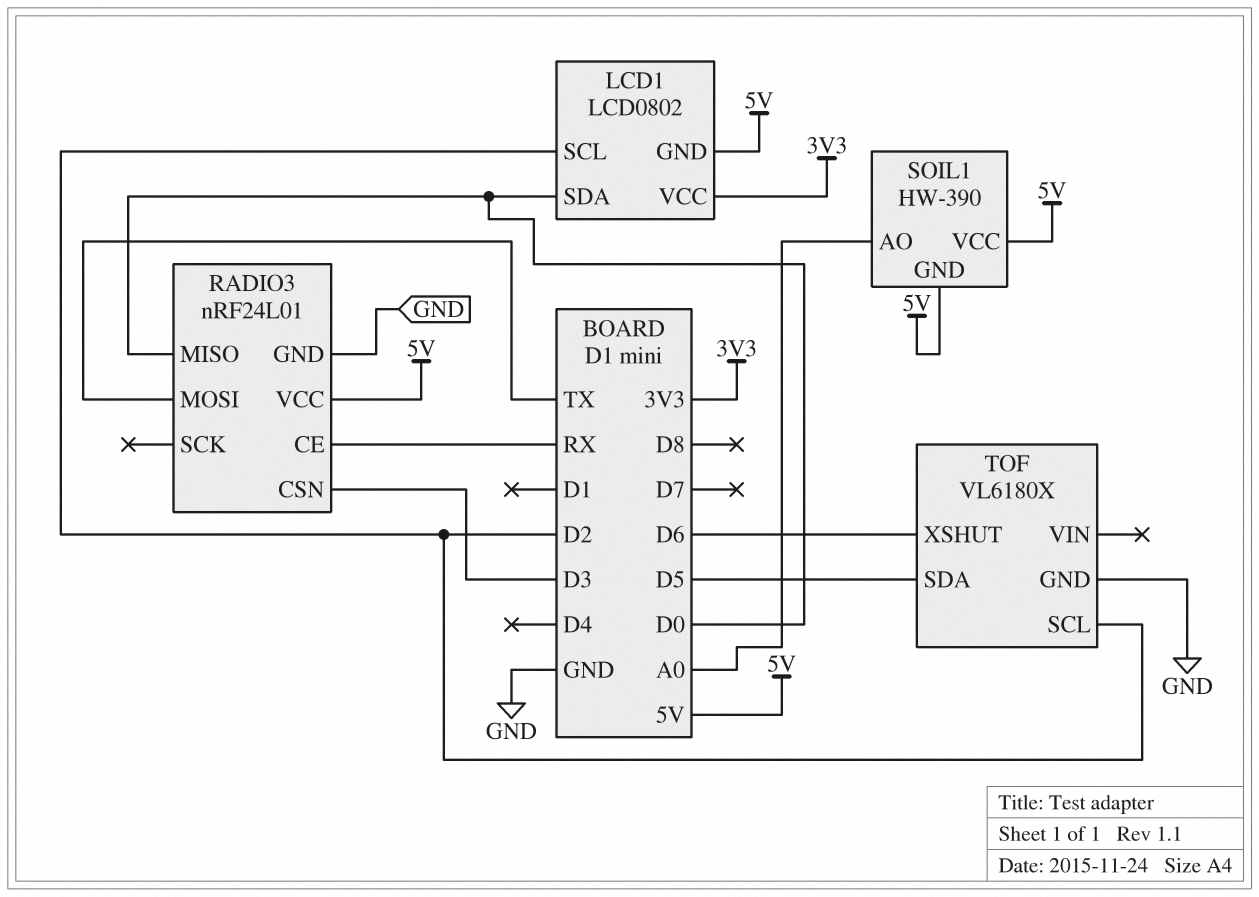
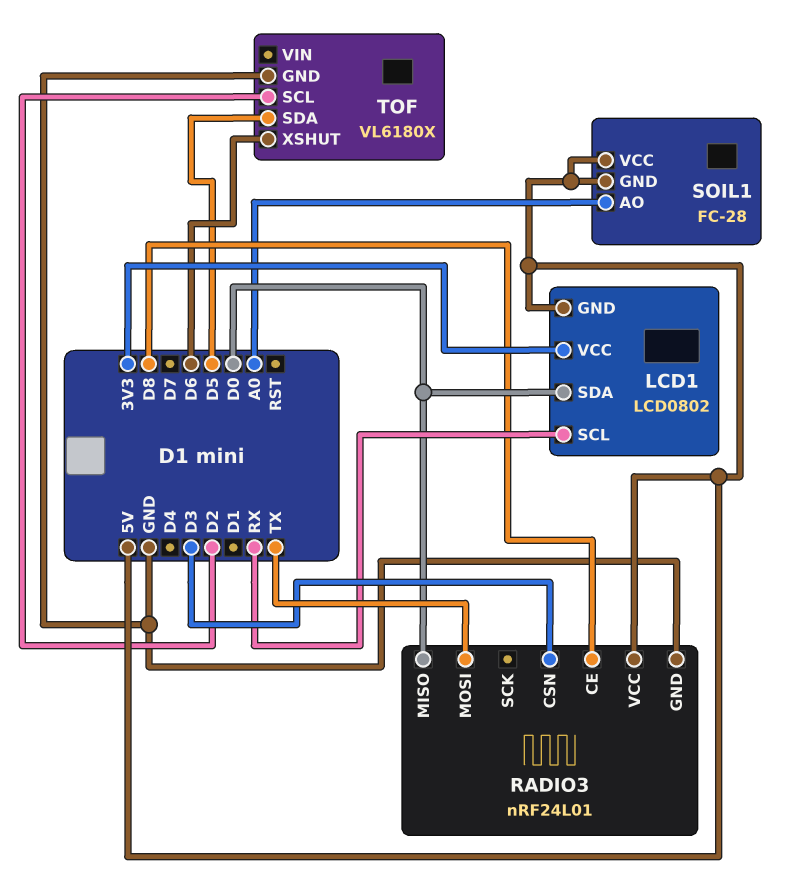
LCD1 pin SCL: D2 -> RX
RADIO3 pin CE: RX -> D8
SOIL1: HW-390 -> FC-28

